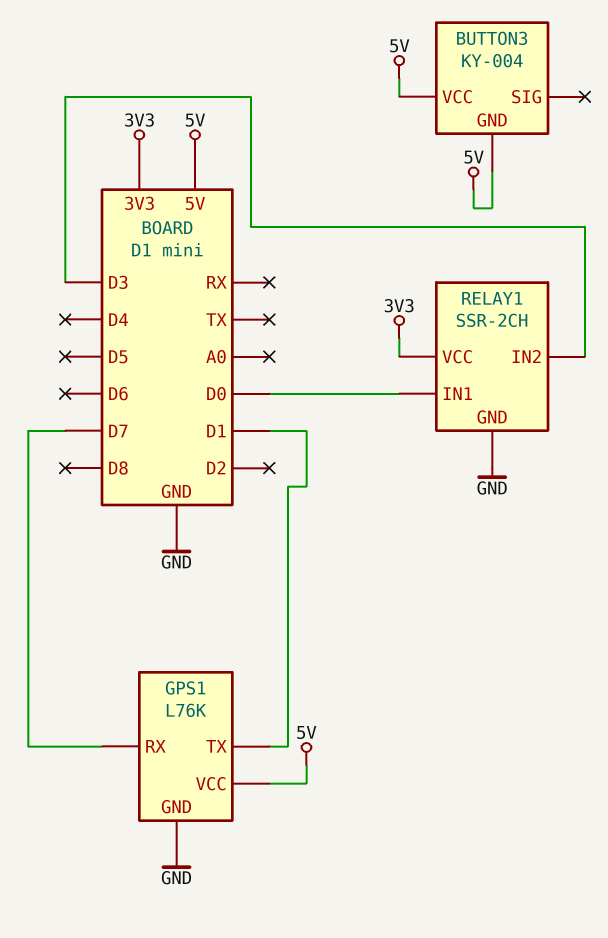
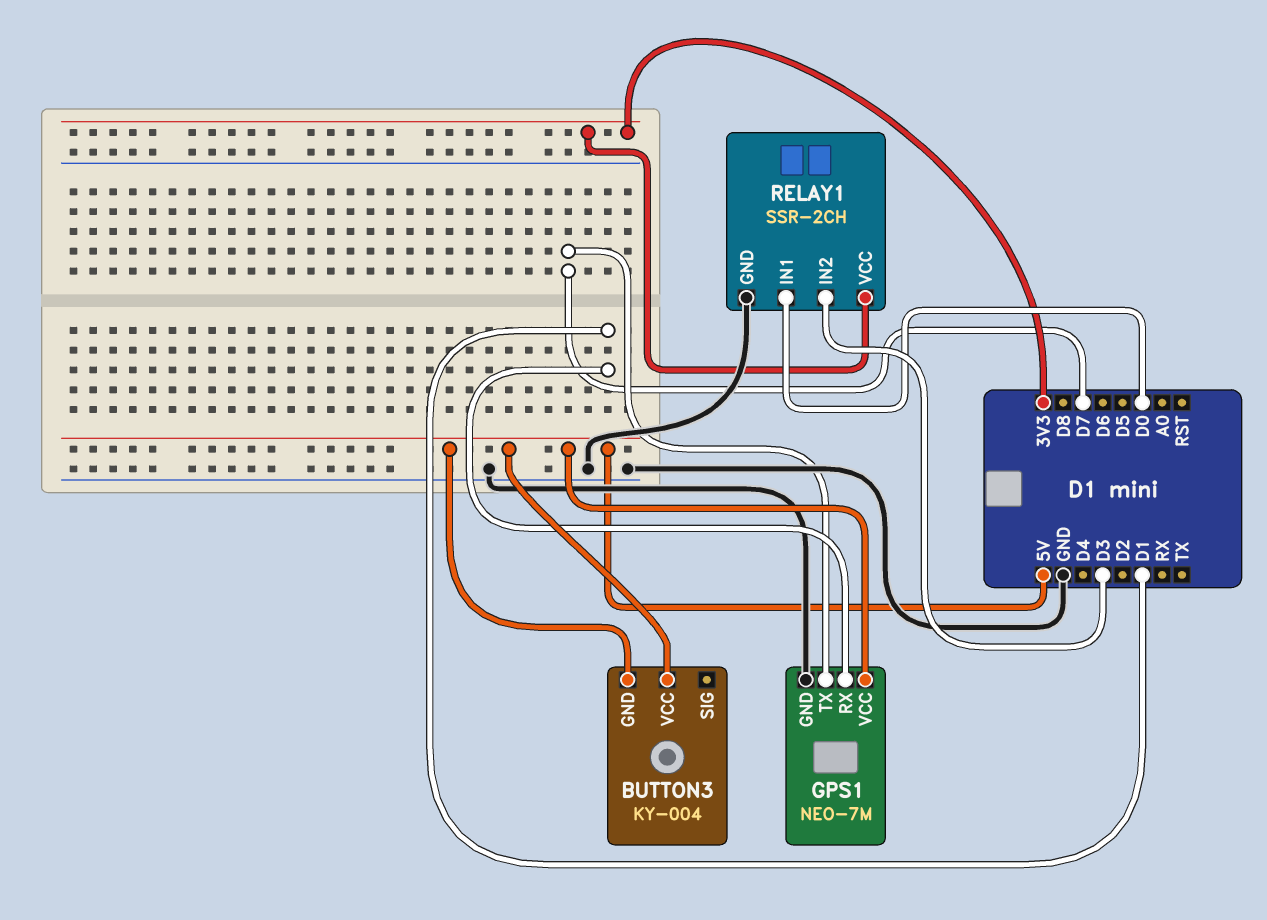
GPS1: L76K -> NEO-7M
GPS1 pin RX: D7 -> D1
GPS1 pin TX: D1 -> D7

